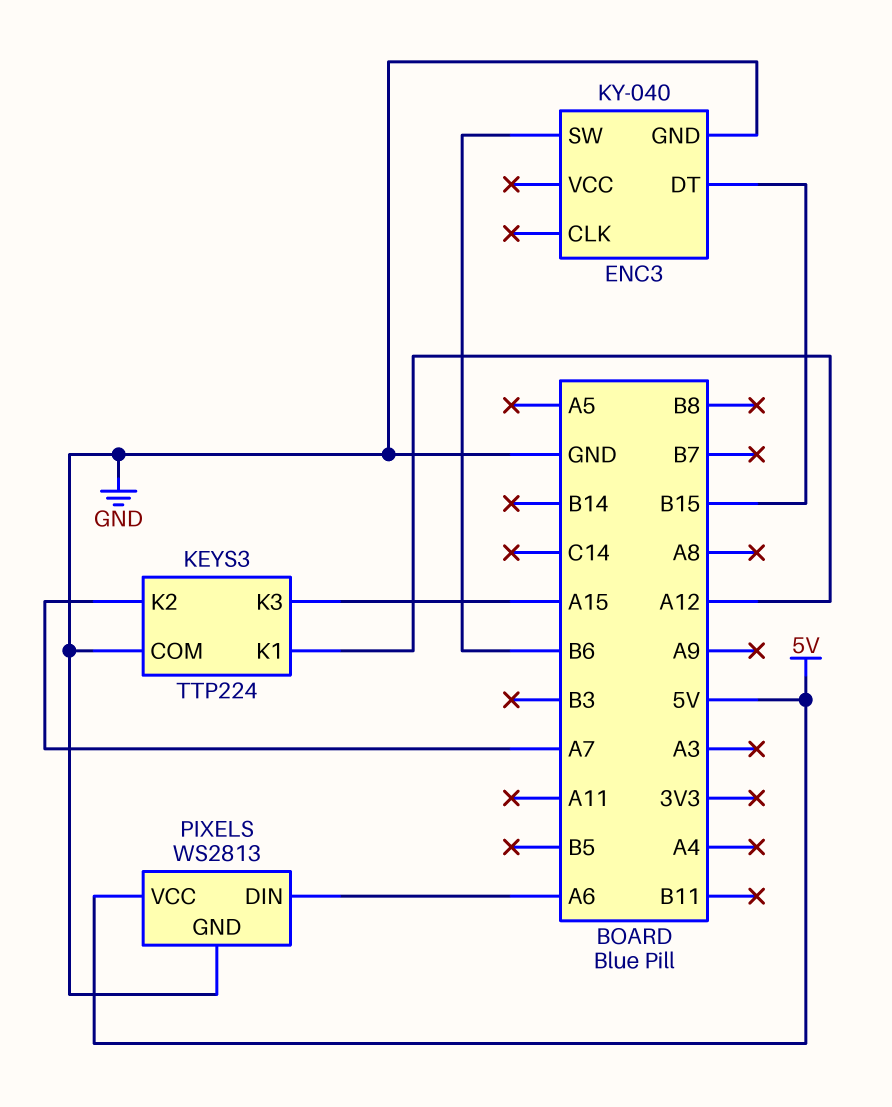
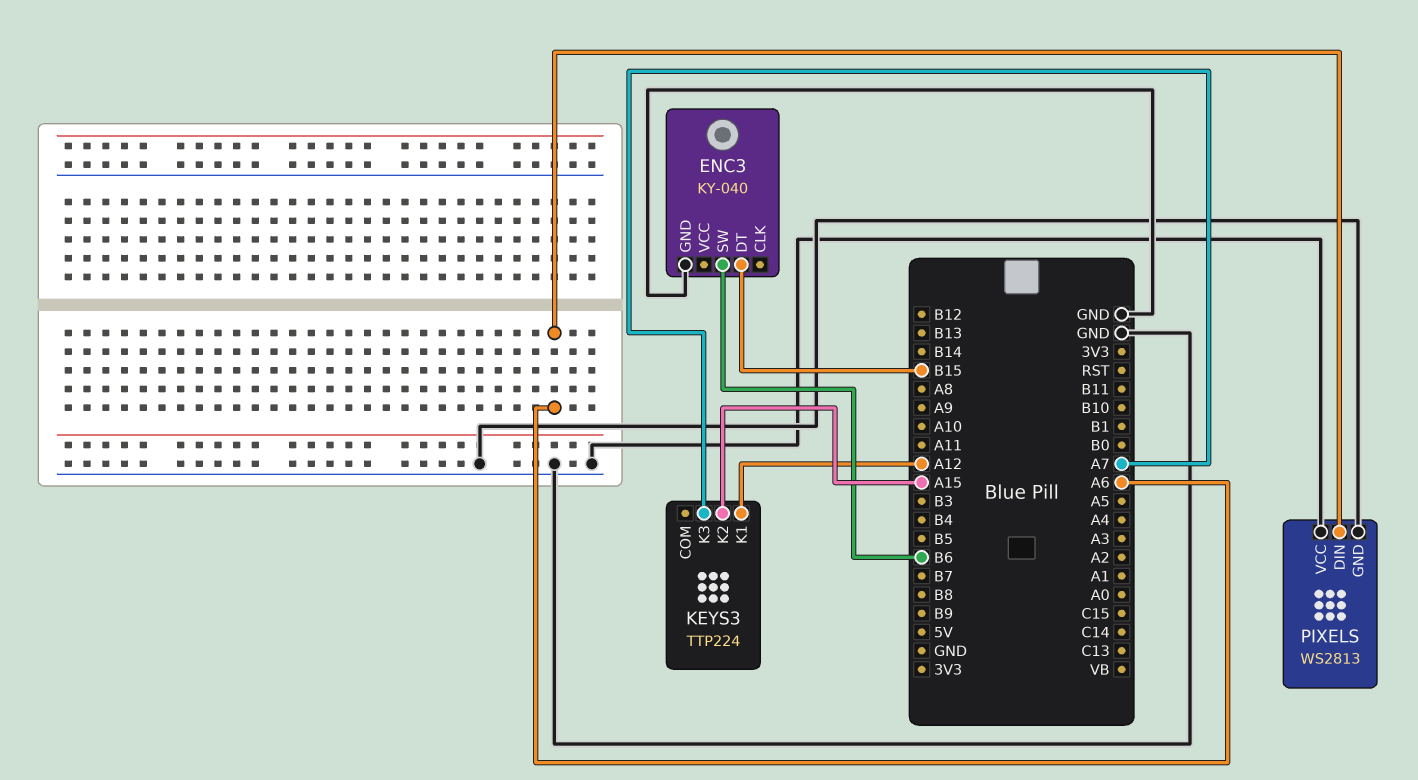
KEYS3 pin COM: GND -> none
KEYS3 pin K2: A7 -> A15
KEYS3 pin K3: A15 -> A7
PIXELS pin VCC: 5V -> GND

